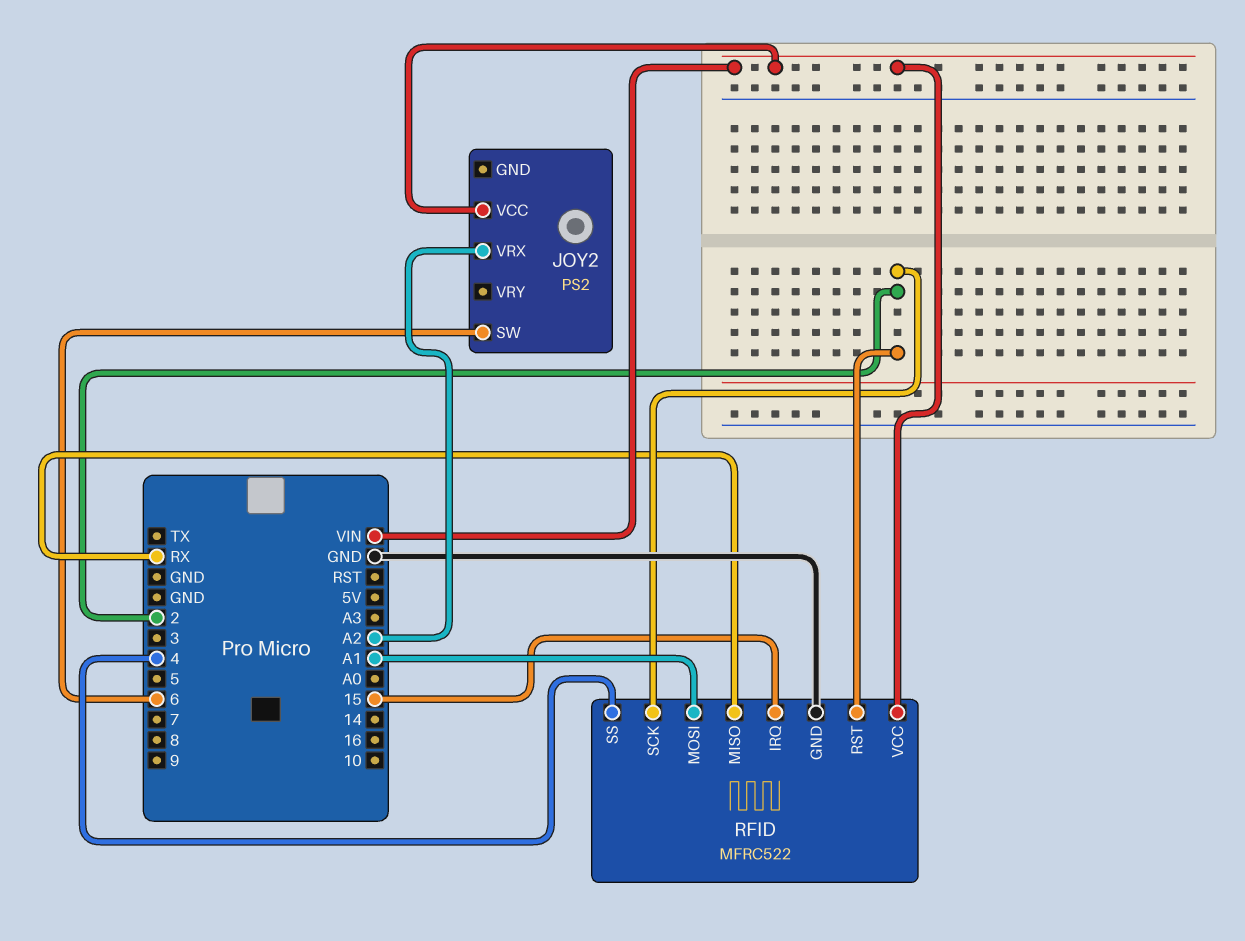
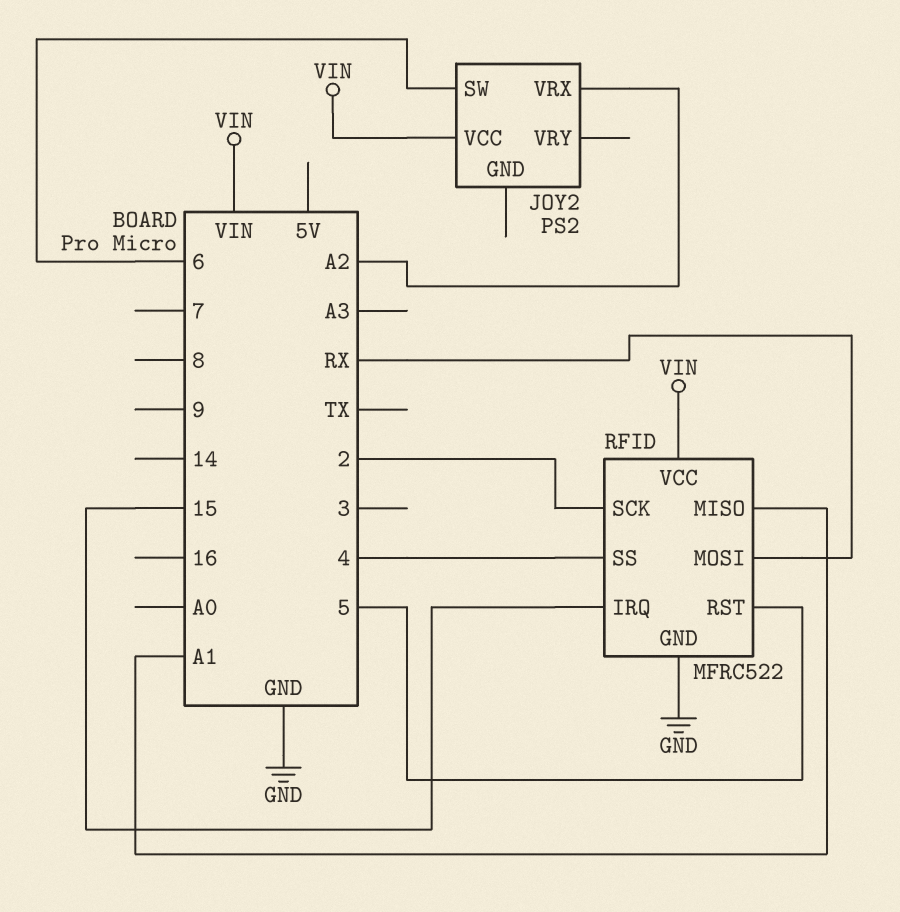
RFID pin MISO: RX -> A1
RFID pin MOSI: A1 -> RX
RFID pin RST: 2 -> 5

